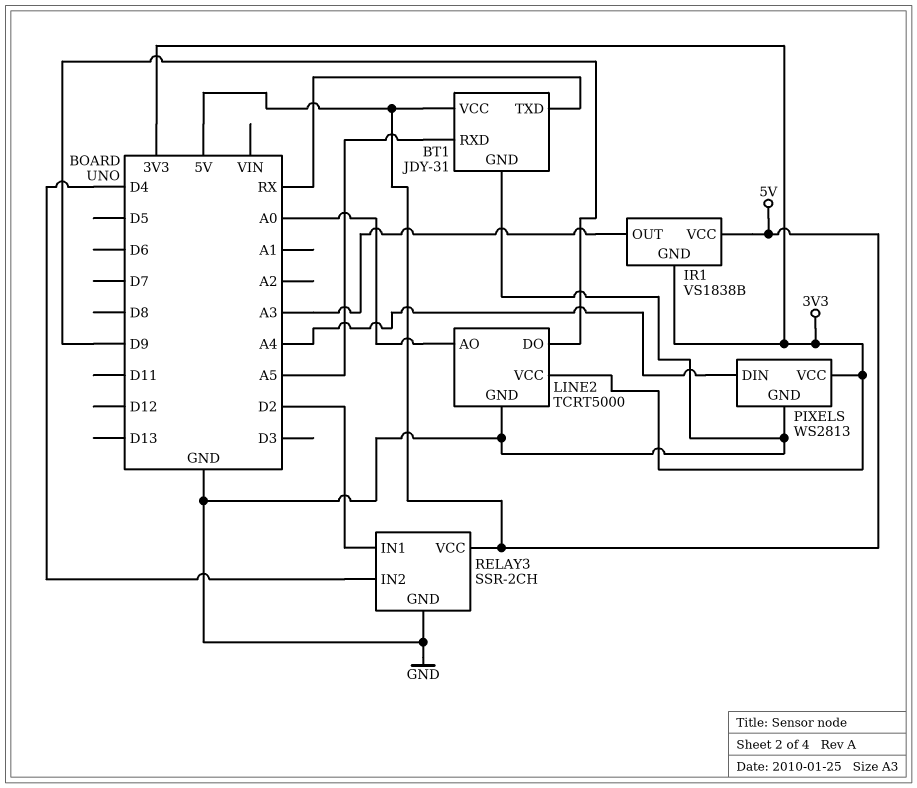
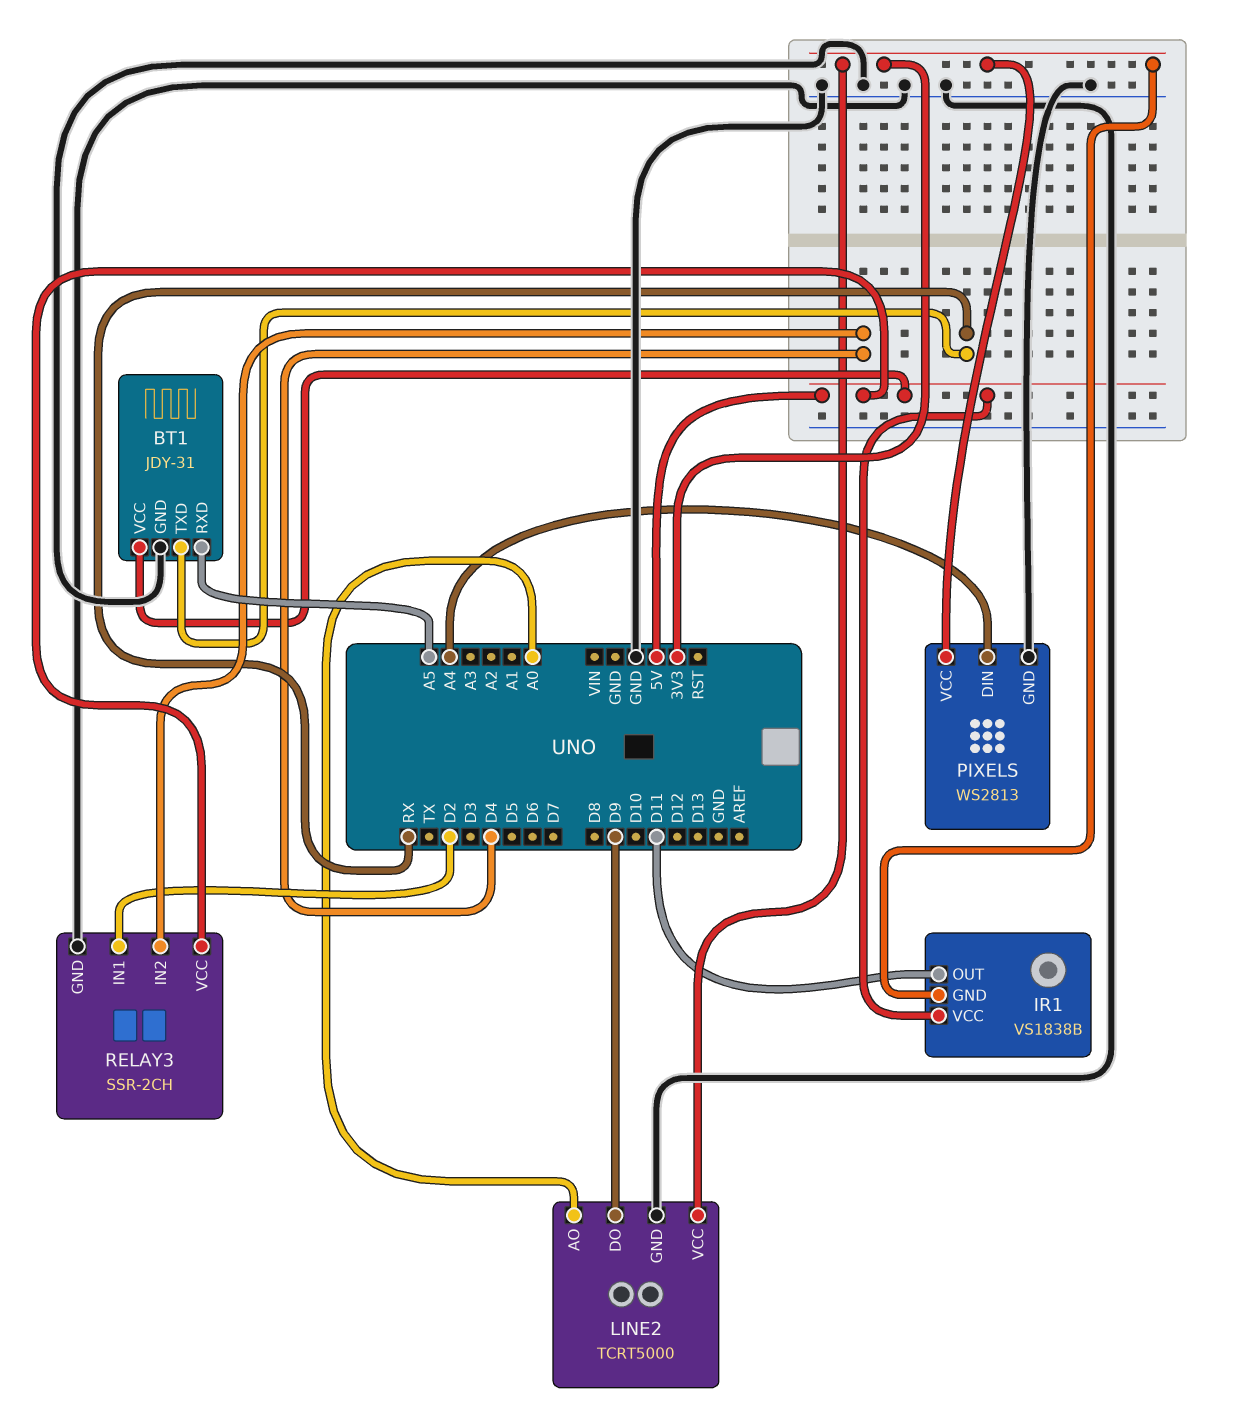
IR1 pin OUT: A3 -> D11

